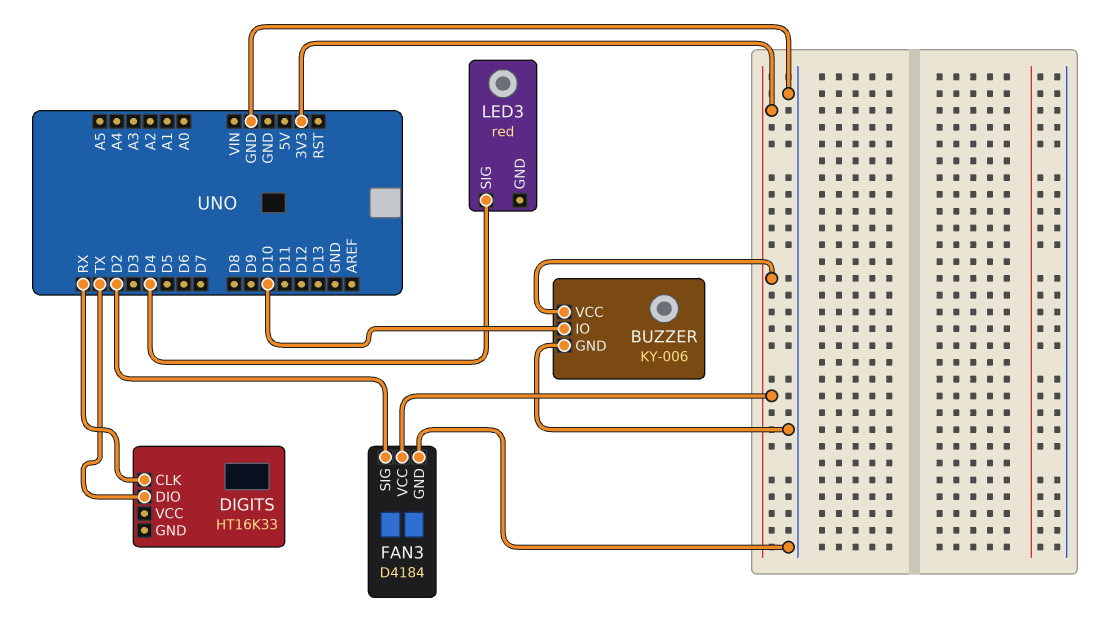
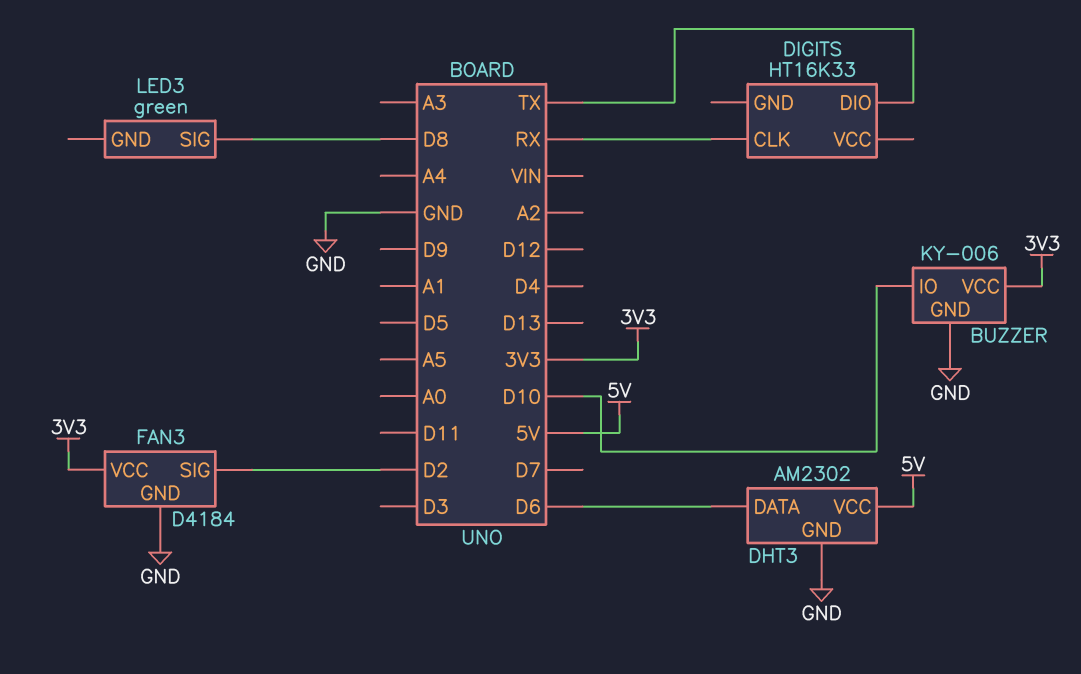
DHT3: none -> AM2302
DHT3 pin DATA: none -> D6
DHT3 pin GND: none -> GND
DHT3 pin VCC: none -> 5V
LED3: red -> green
LED3 pin SIG: D4 -> D8

